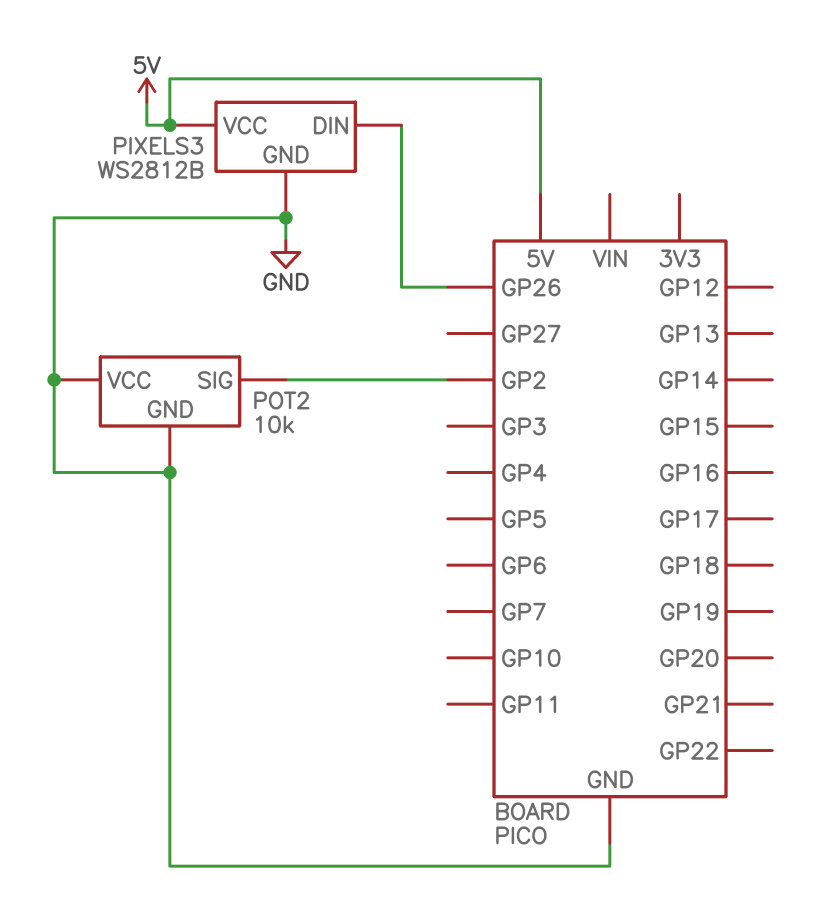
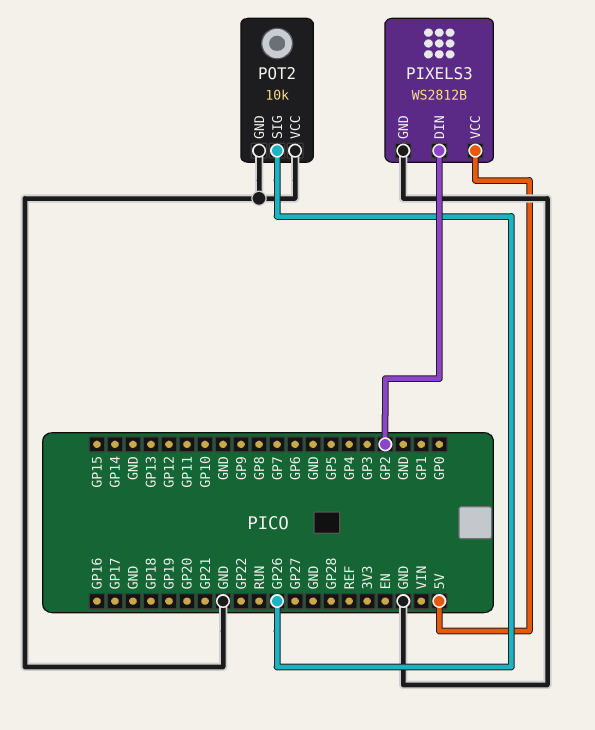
PIXELS3 pin DIN: GP26 -> GP2
POT2 pin SIG: GP2 -> GP26

